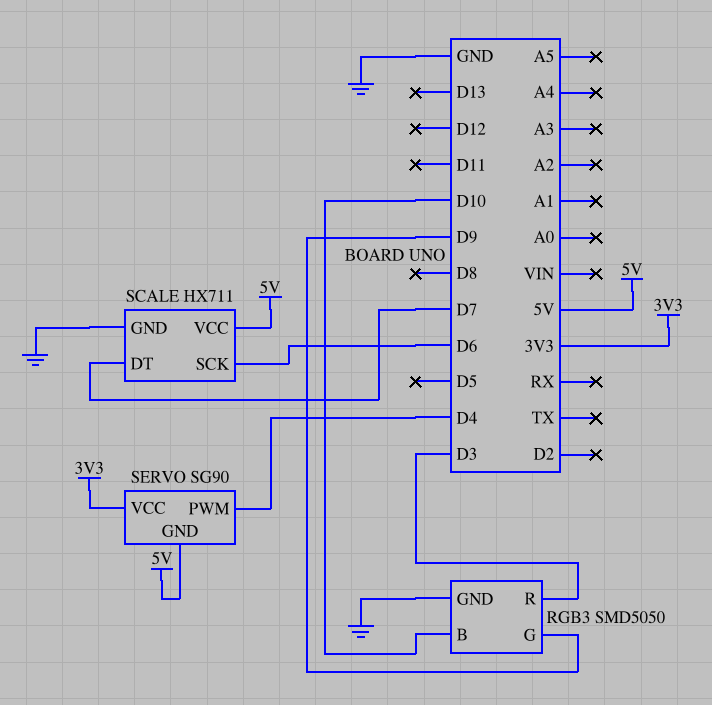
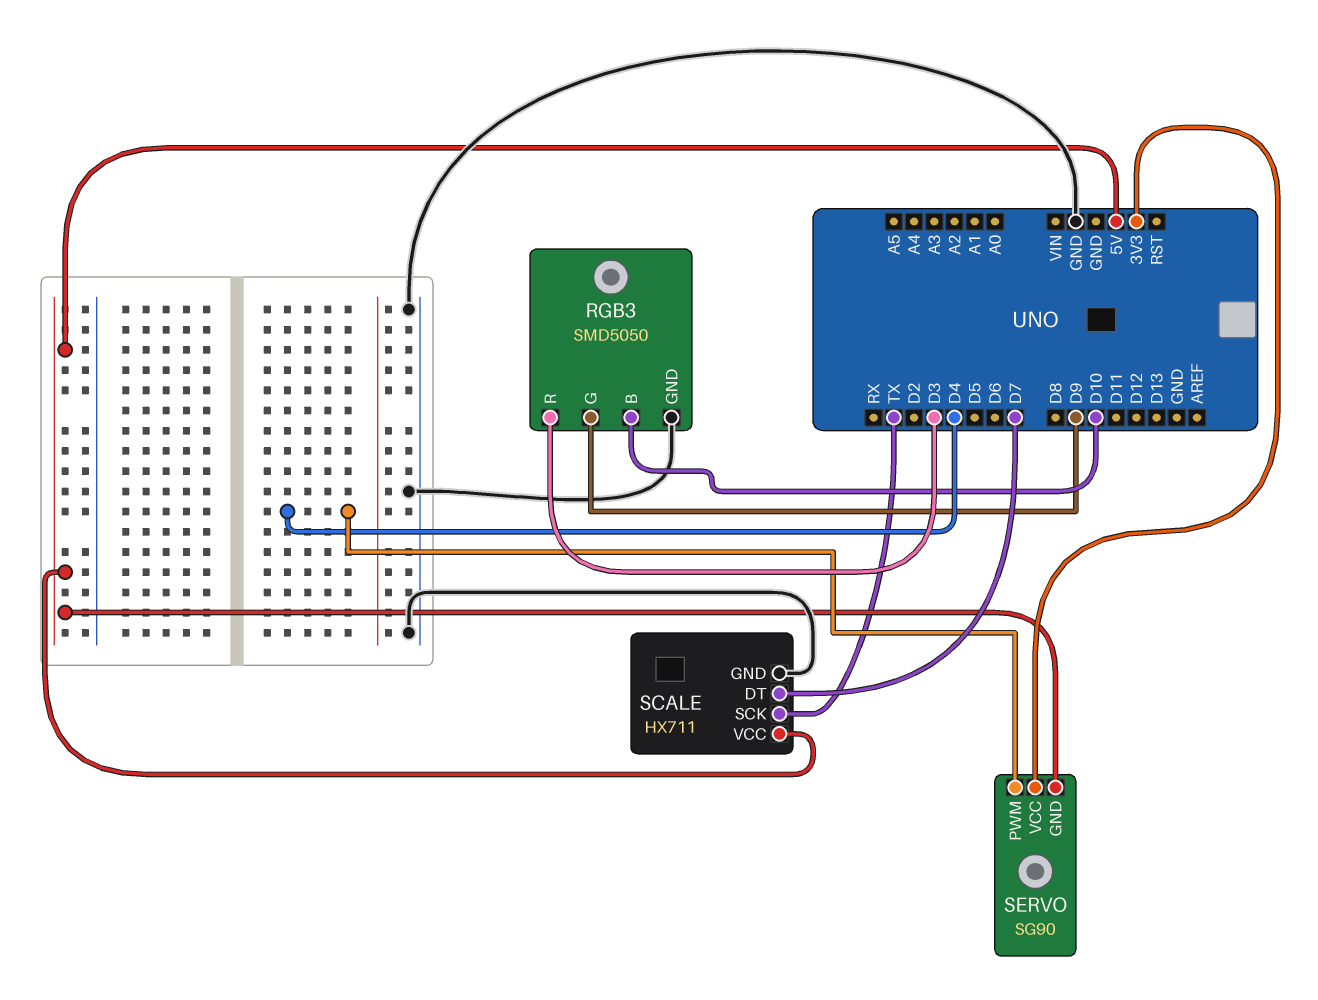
SCALE pin SCK: D6 -> TX

